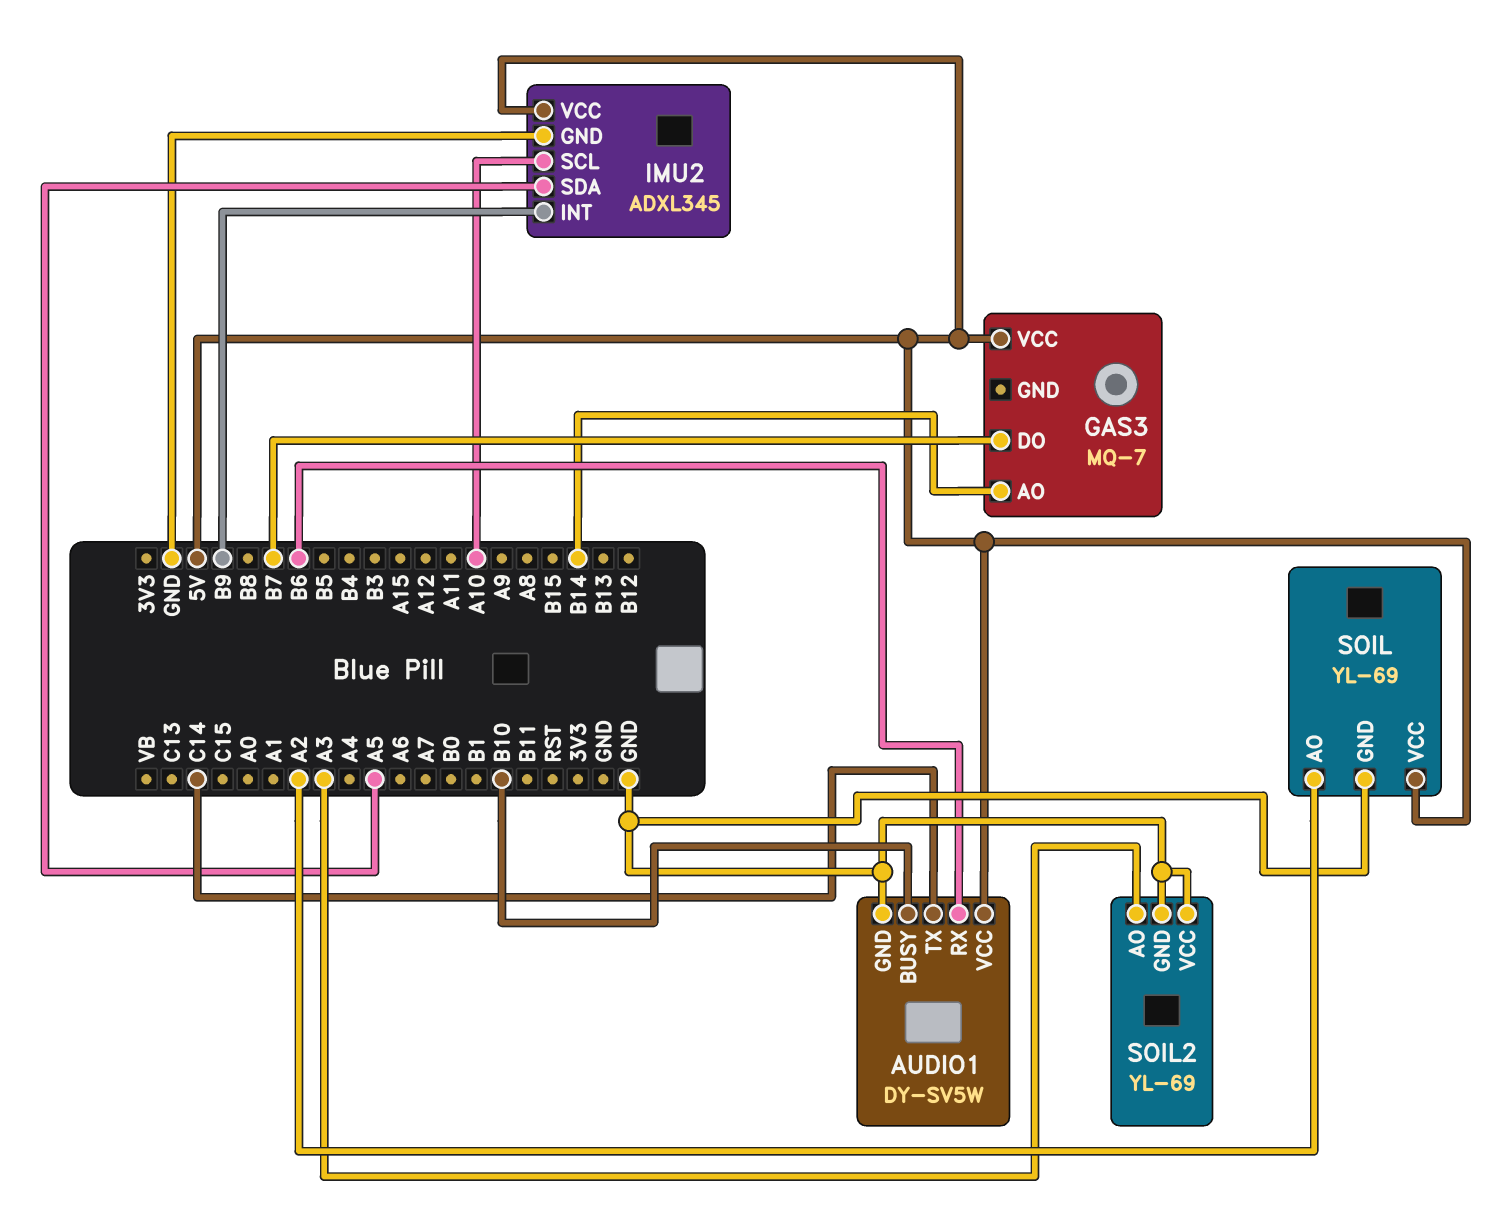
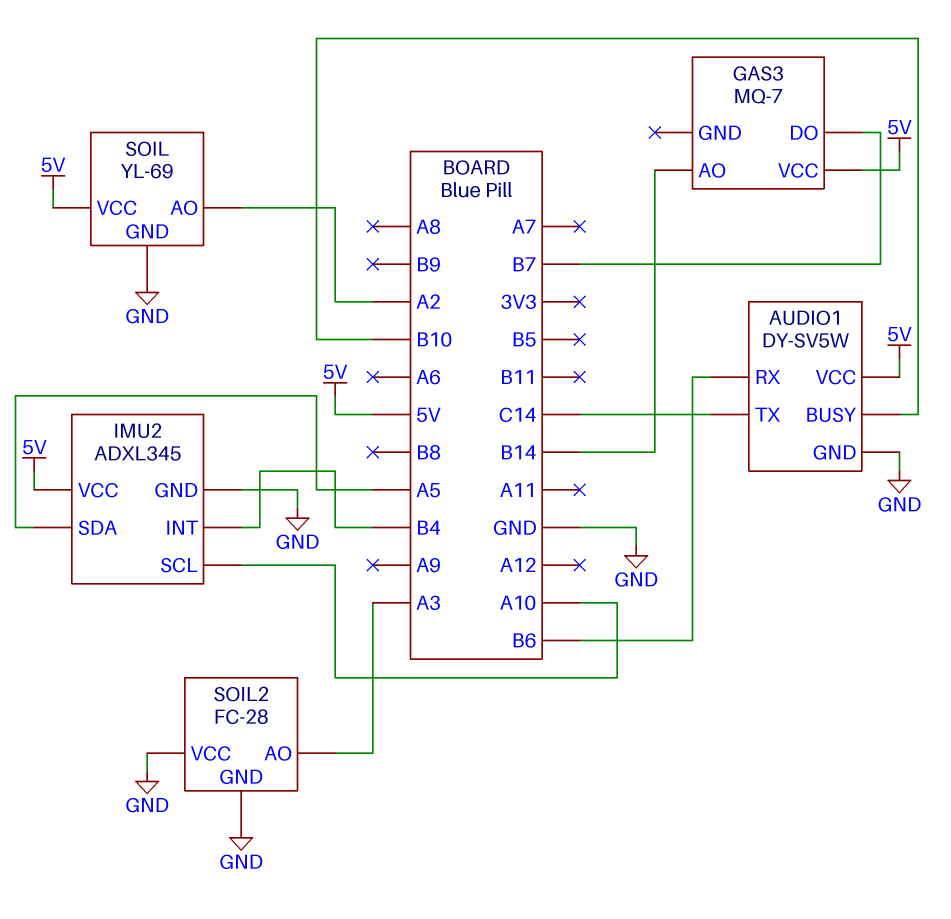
IMU2 pin INT: B9 -> B4
SOIL2: YL-69 -> FC-28

